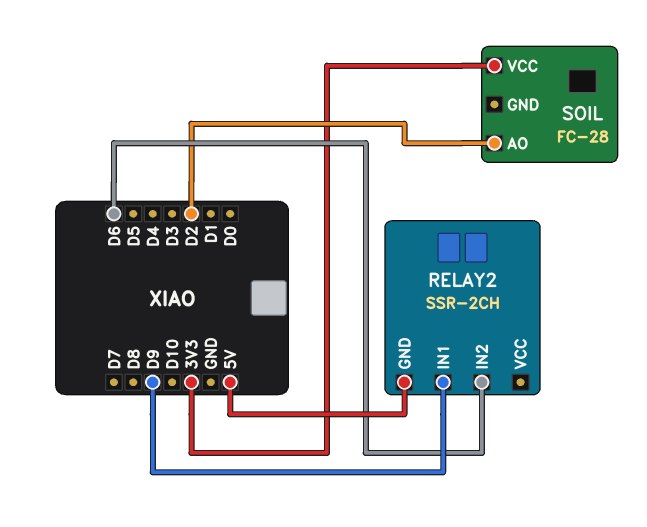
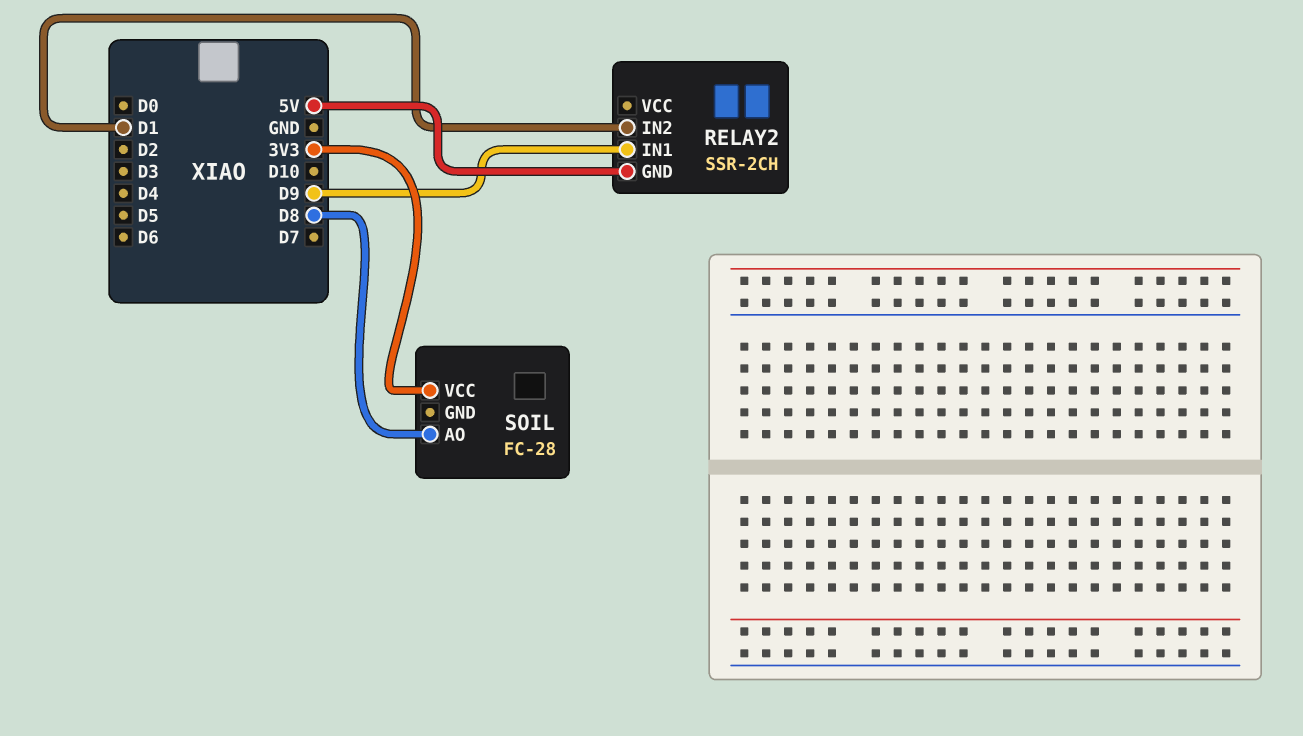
RELAY2 pin IN2: D6 -> D1
SOIL pin AO: D2 -> D8

